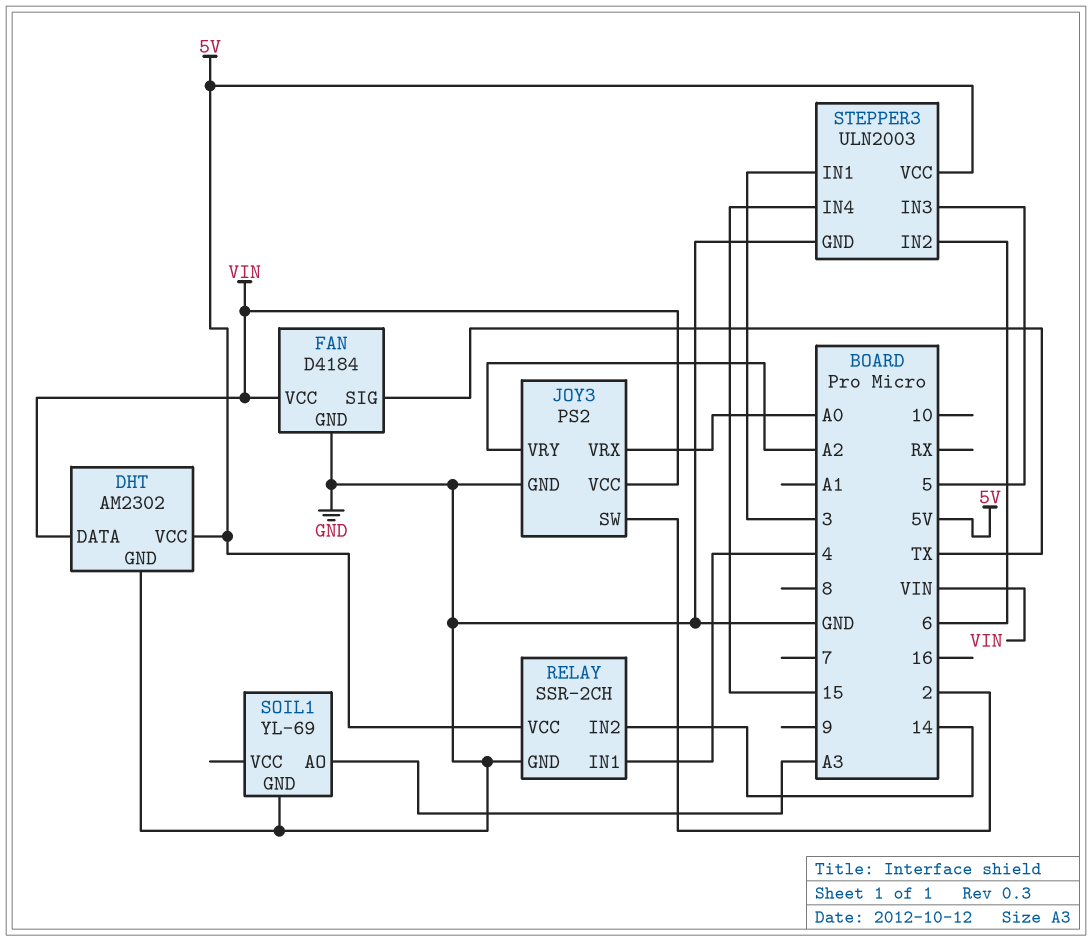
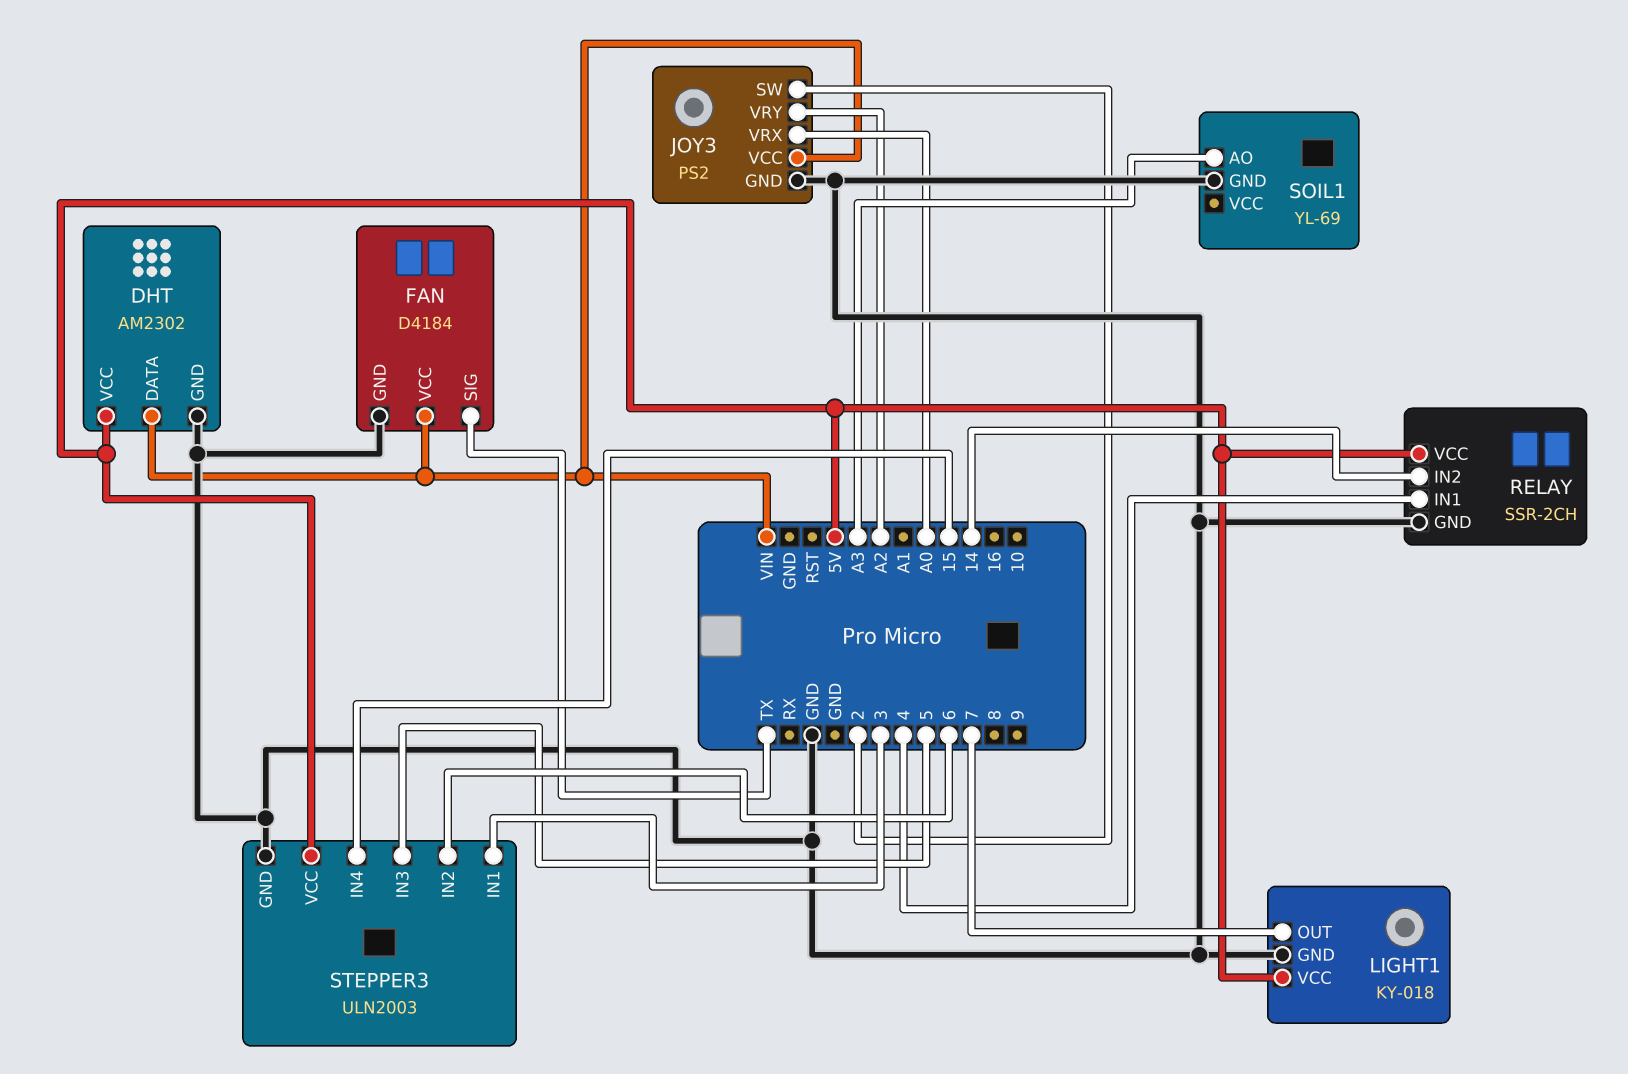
LIGHT1: none -> KY-018
LIGHT1 pin GND: none -> GND
LIGHT1 pin OUT: none -> 7
LIGHT1 pin VCC: none -> 5V

